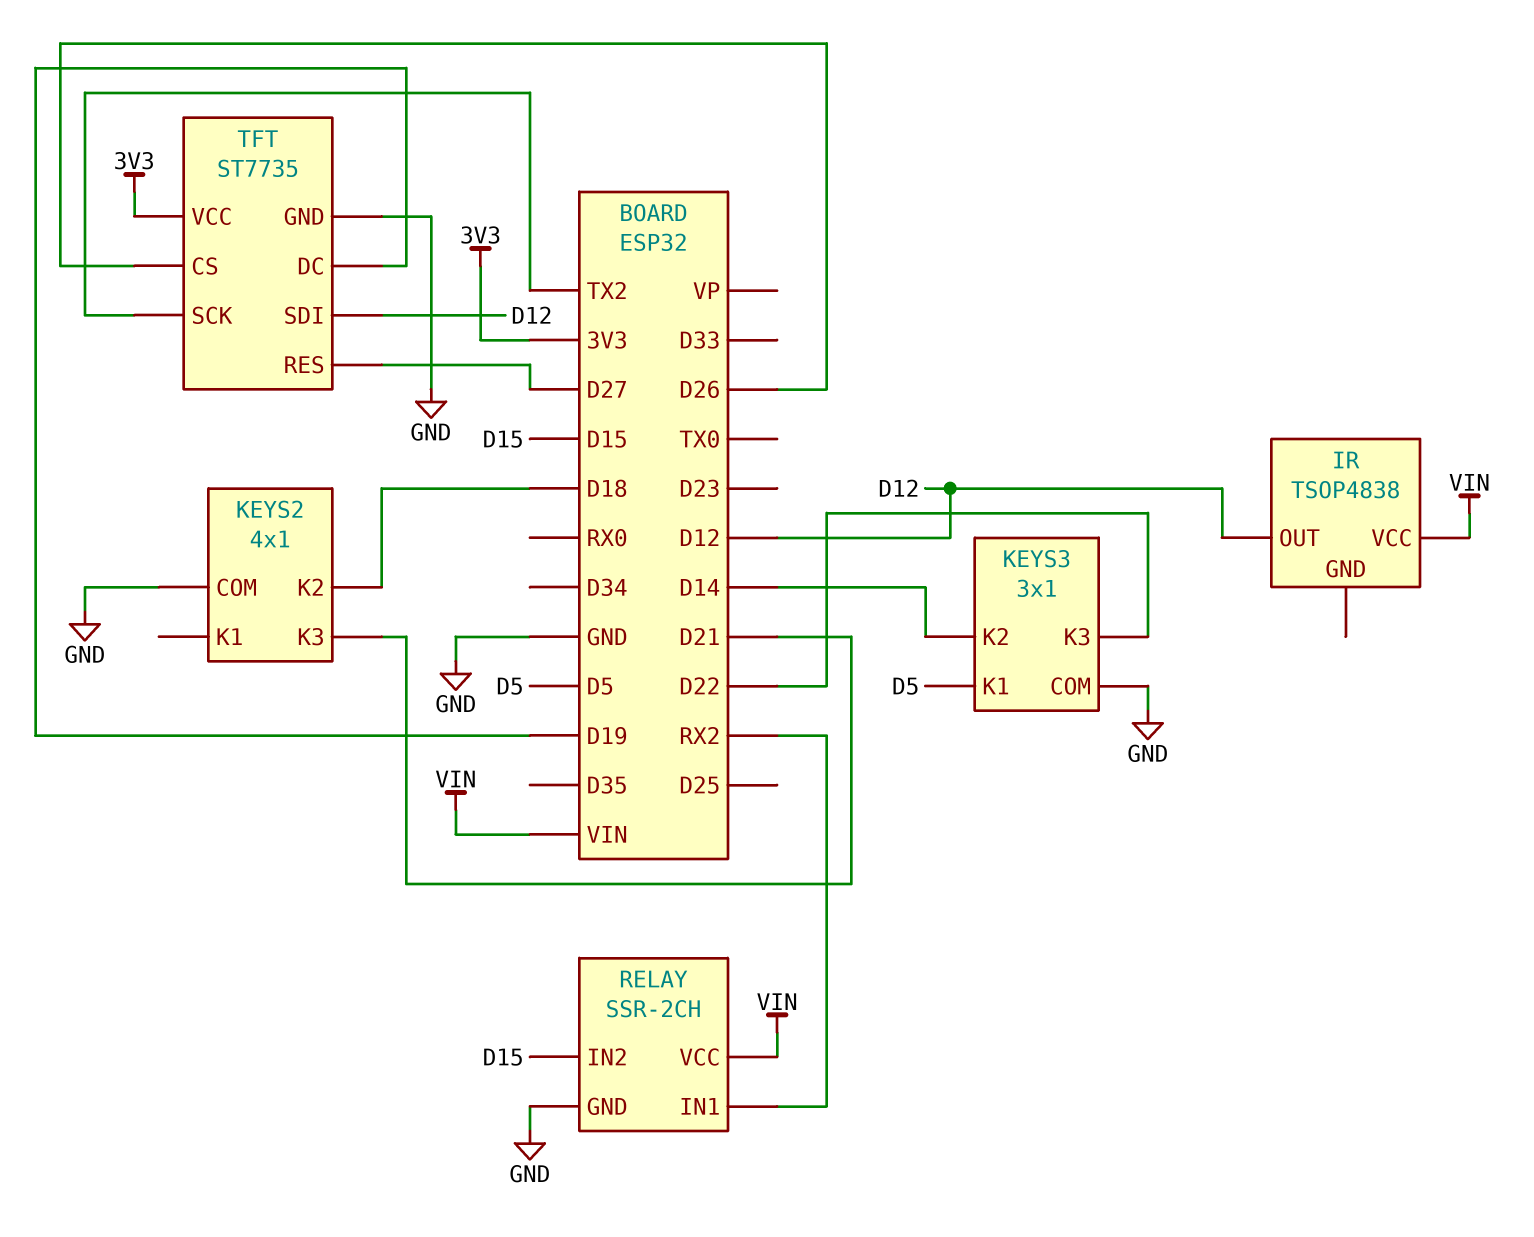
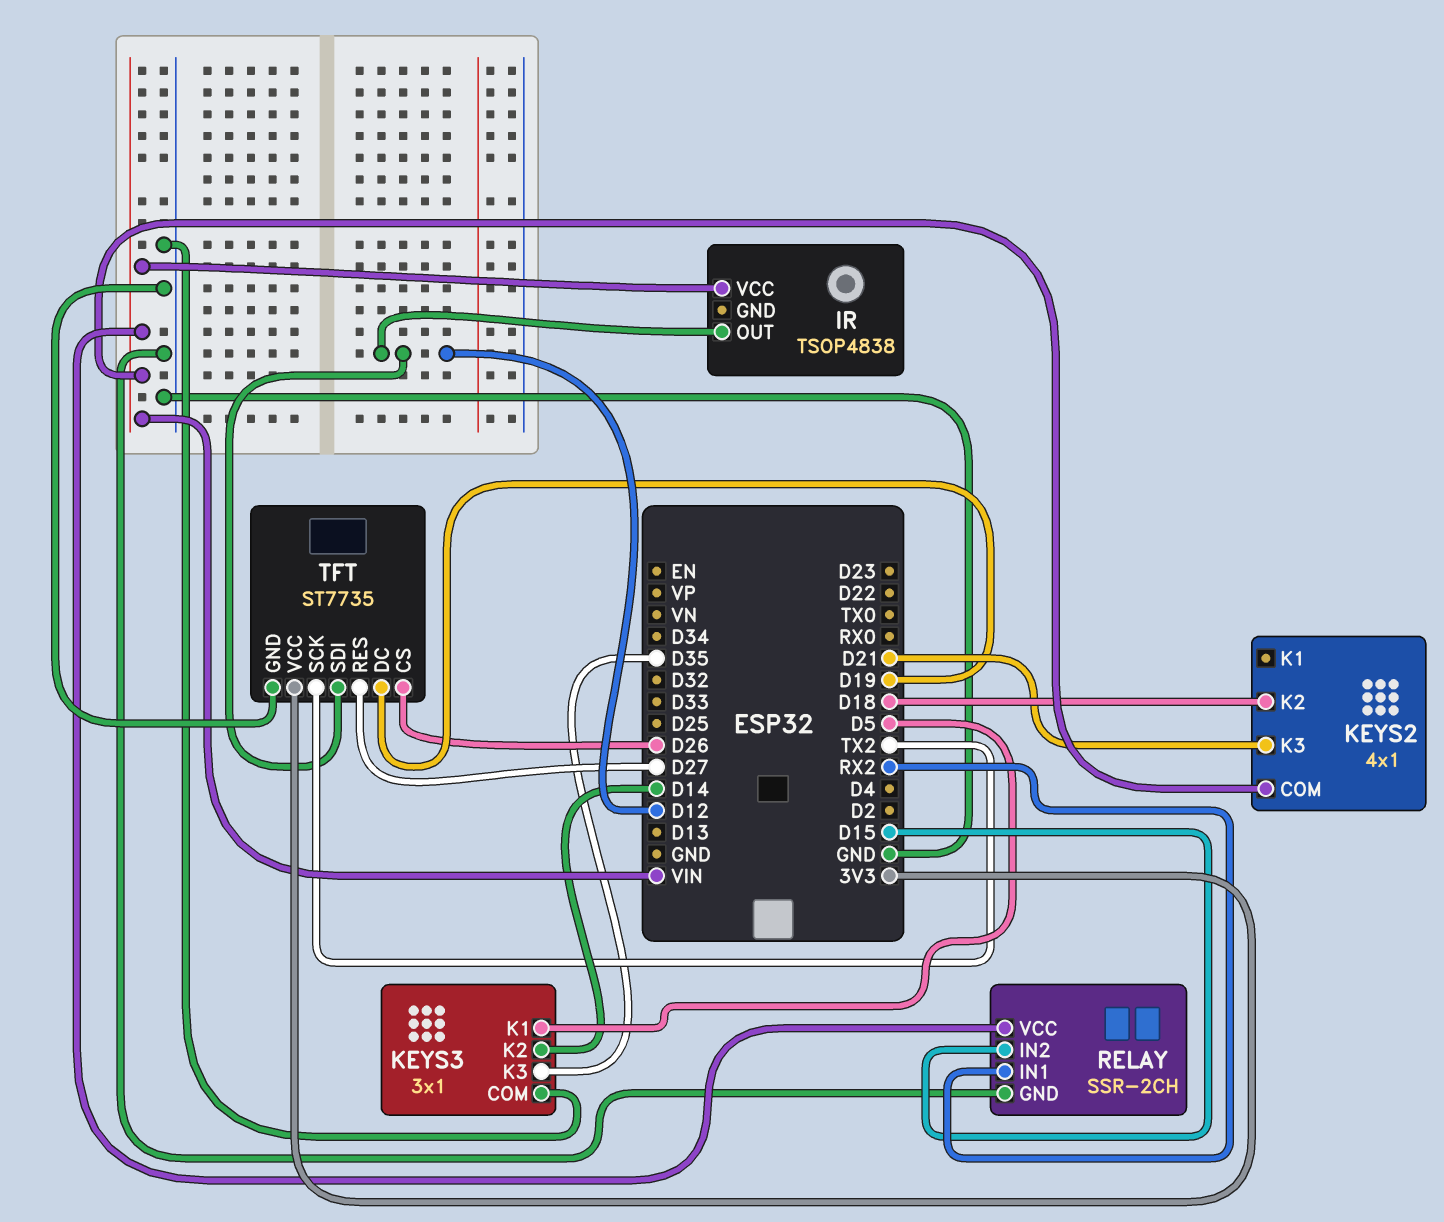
KEYS2 pin COM: GND -> VIN
KEYS3 pin K3: D22 -> D35

